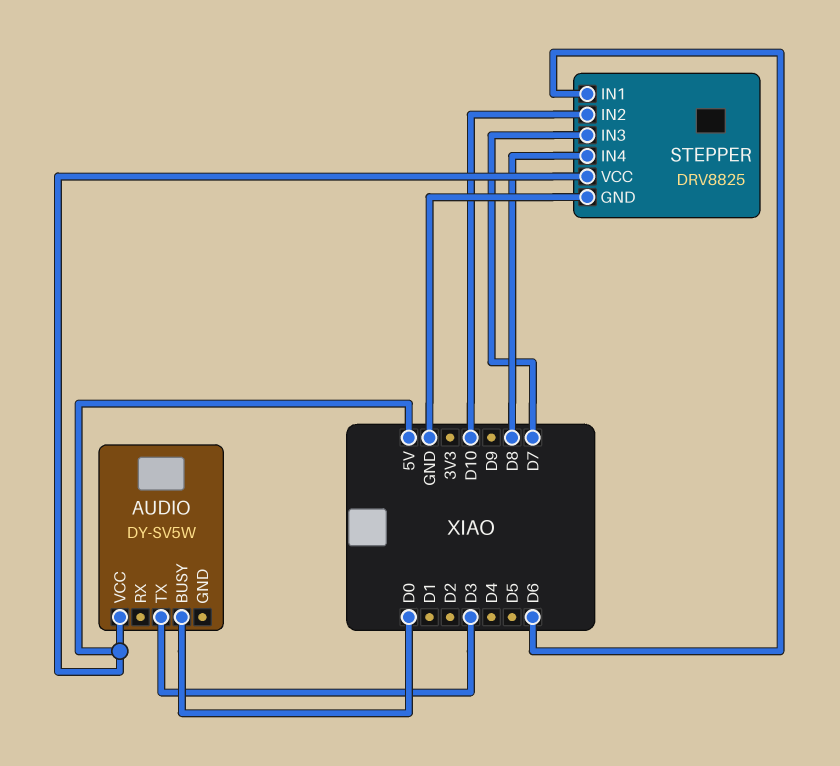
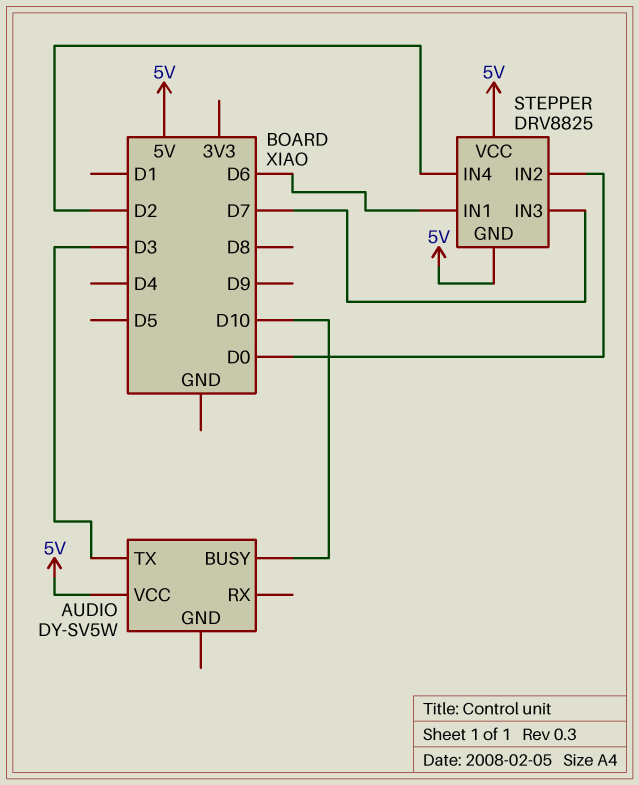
AUDIO pin BUSY: D0 -> D10
STEPPER pin GND: GND -> 5V
STEPPER pin IN2: D10 -> D0
STEPPER pin IN4: D8 -> D2

